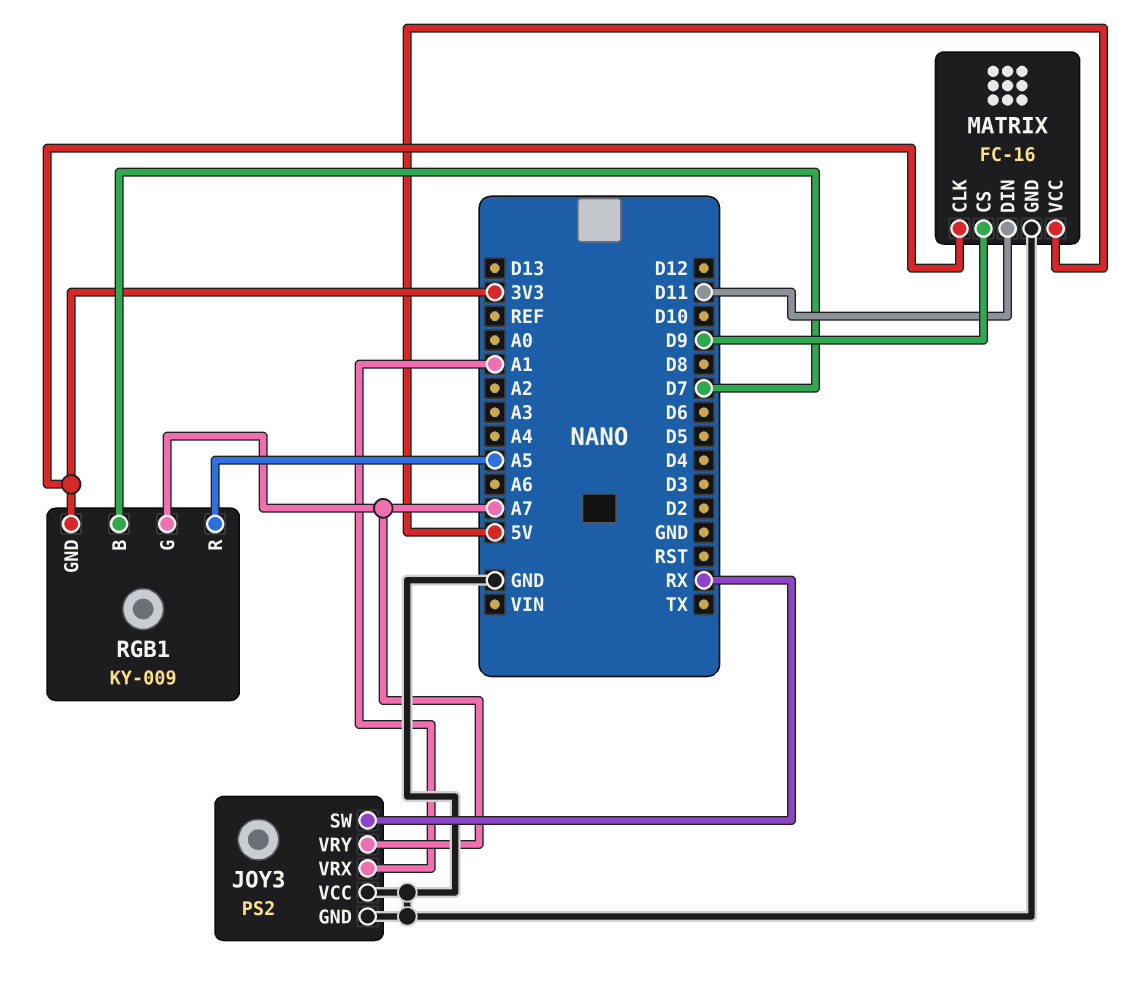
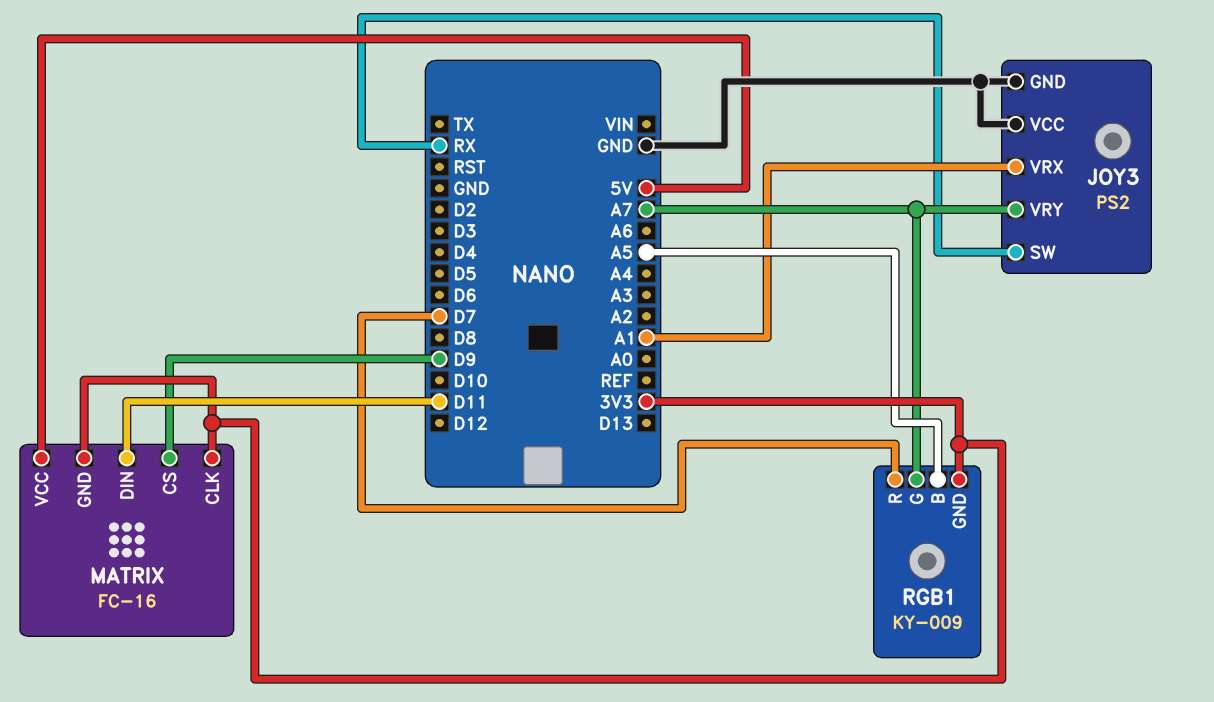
MATRIX pin GND: GND -> 3V3
RGB1 pin B: D7 -> A5
RGB1 pin R: A5 -> D7

